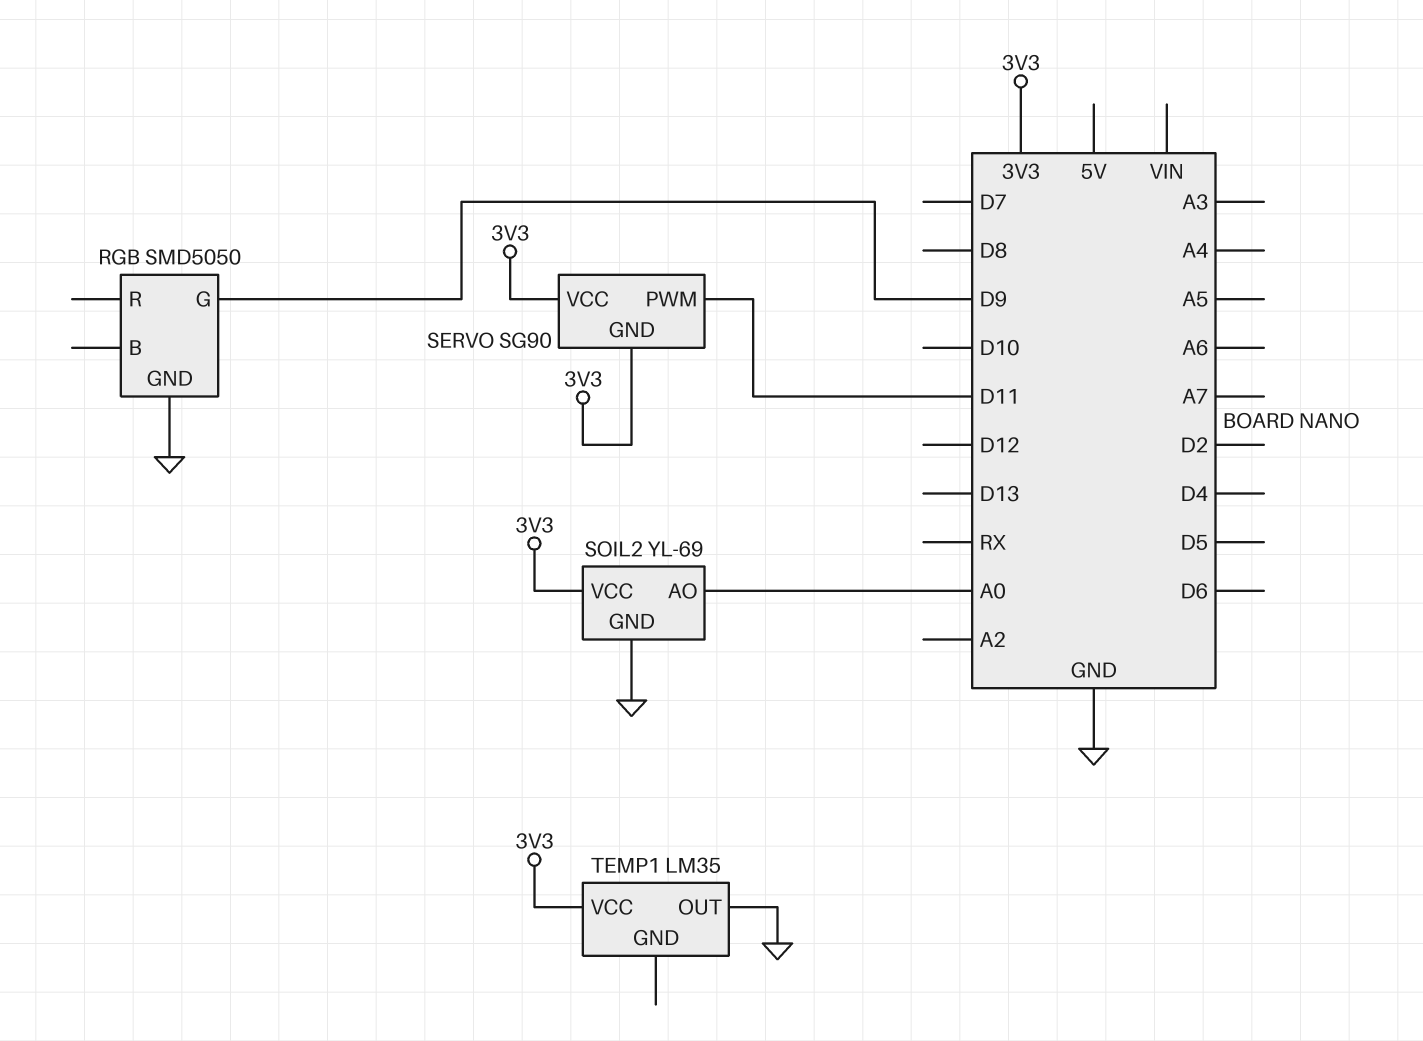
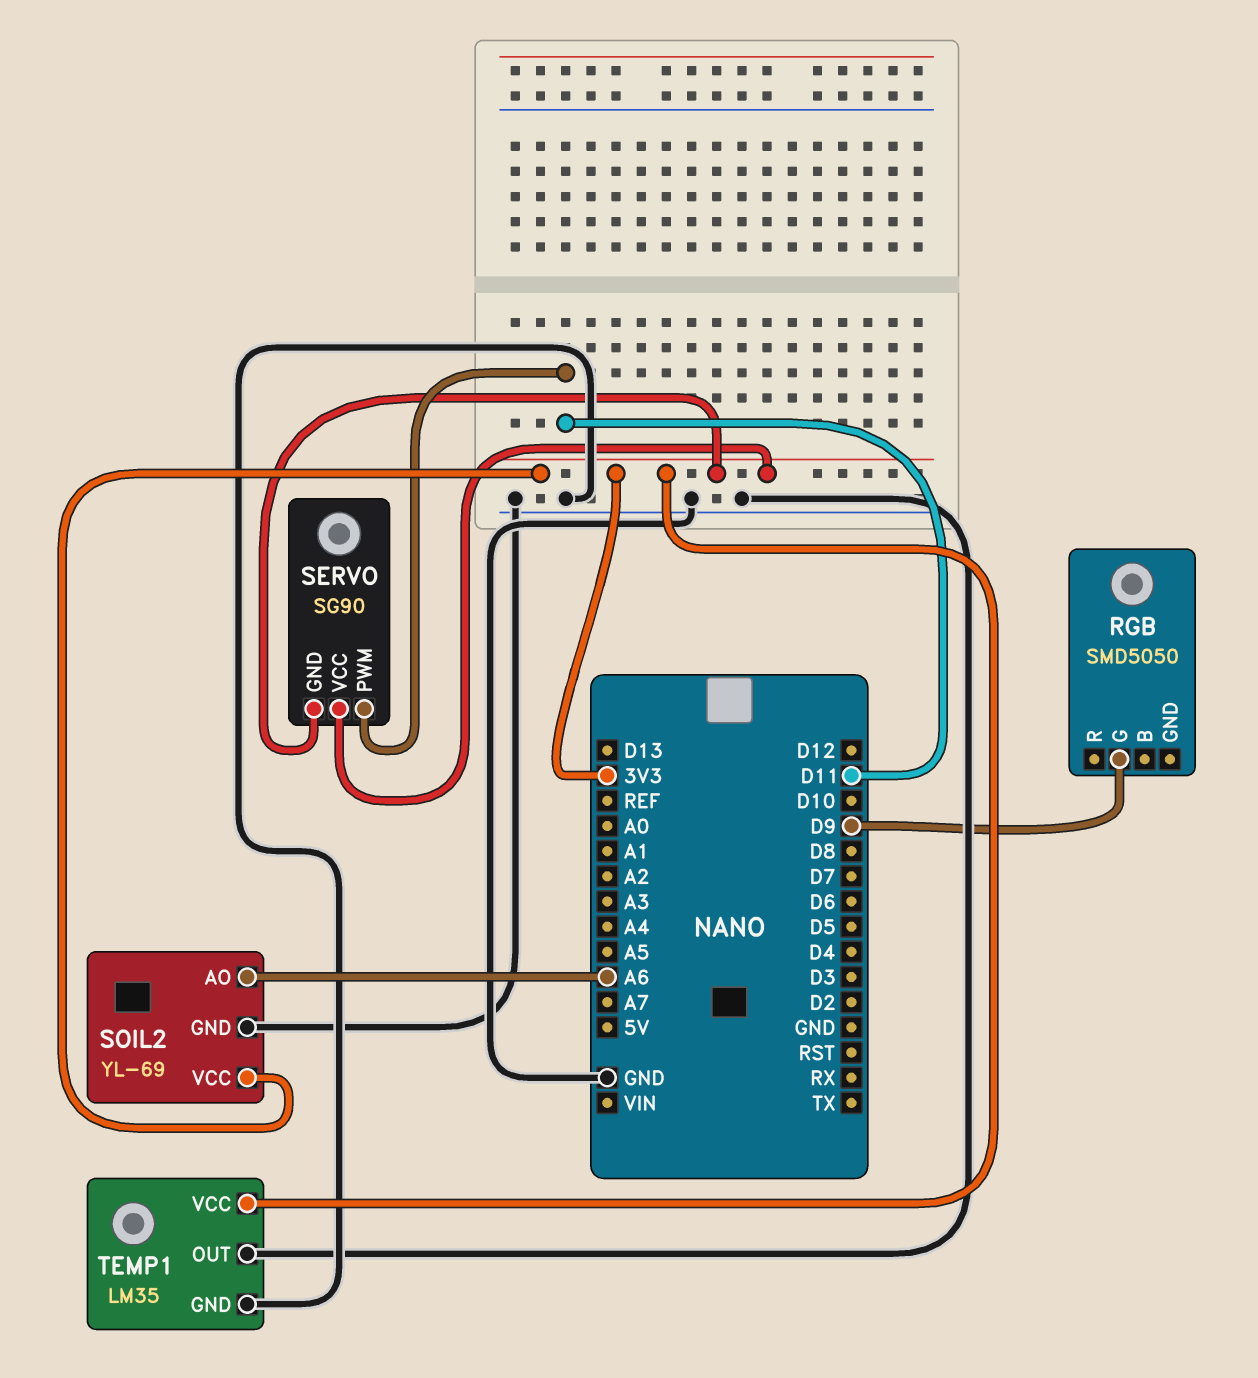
RGB pin GND: GND -> none
SOIL2 pin AO: A0 -> A6
TEMP1 pin GND: none -> GND

